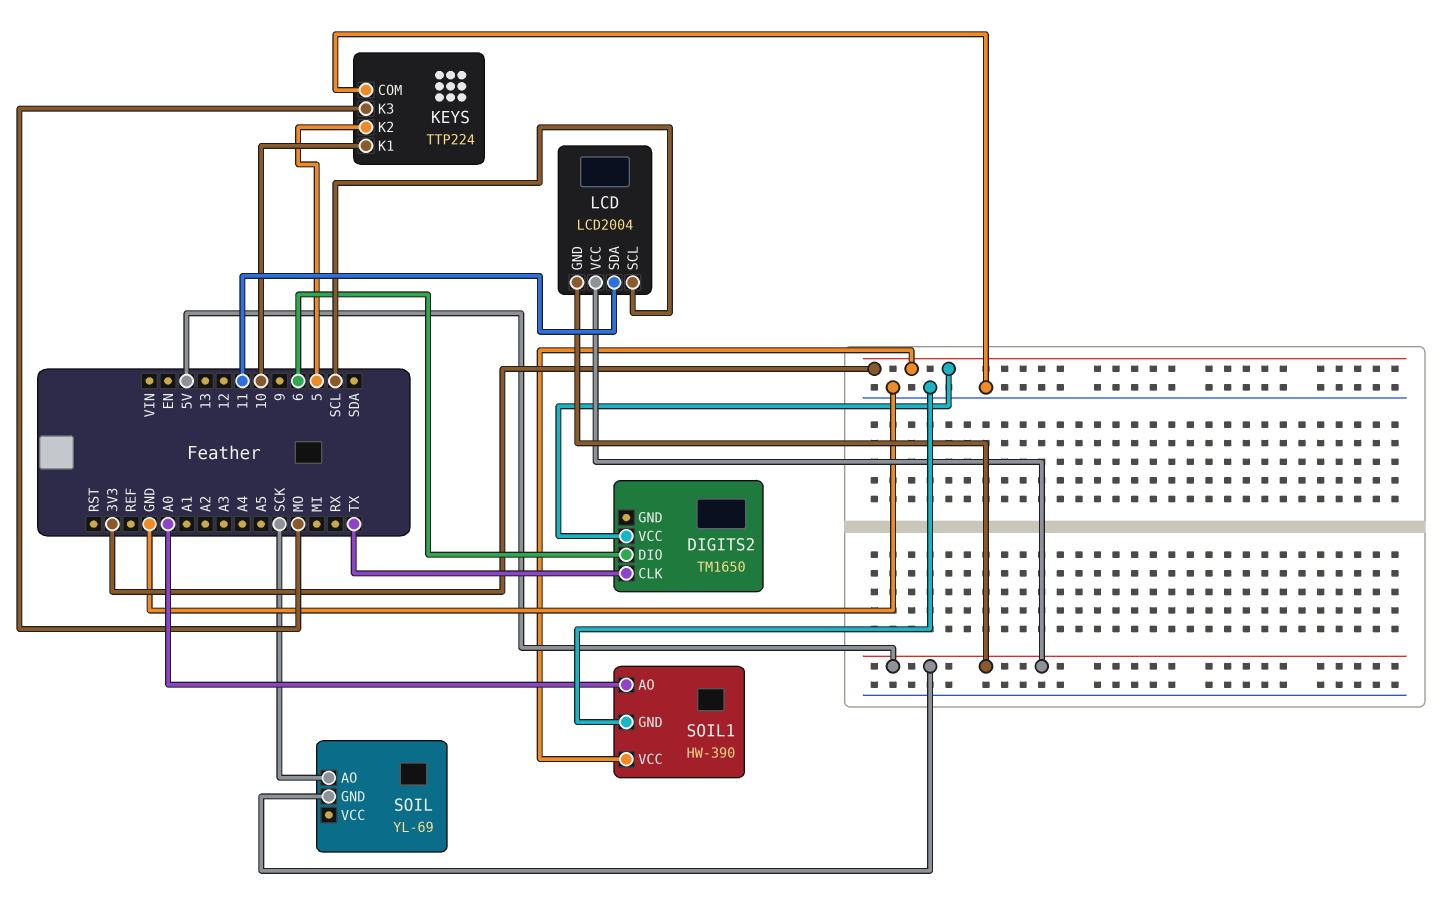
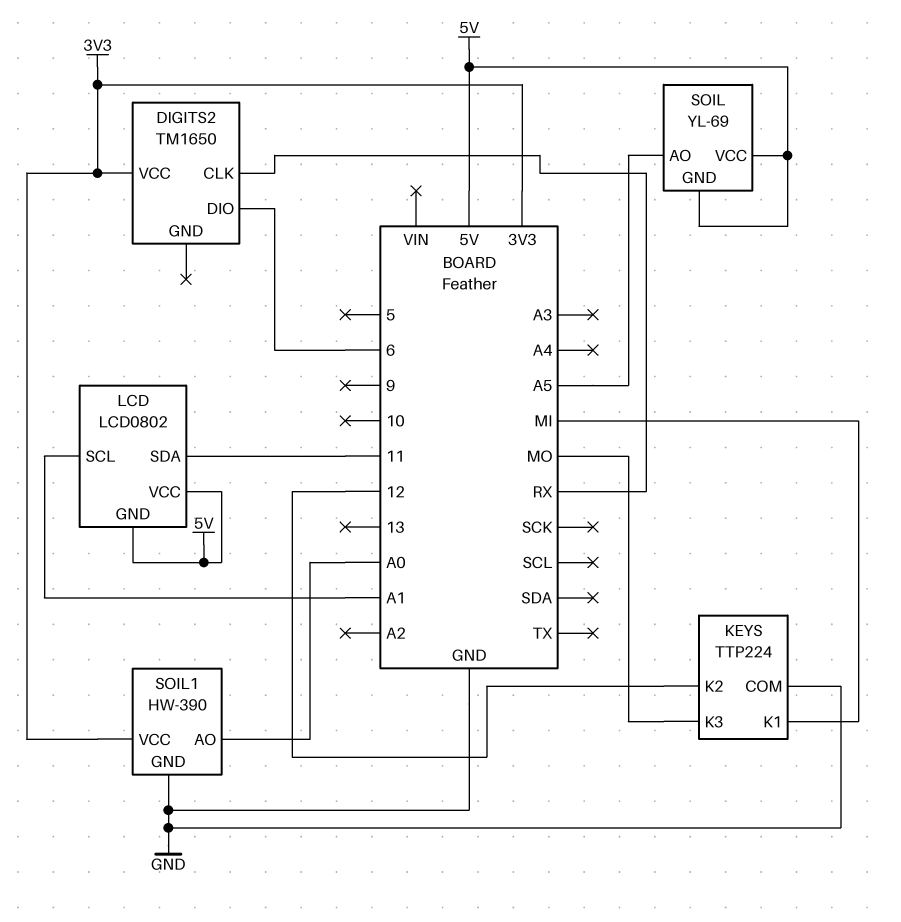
DIGITS2 pin CLK: TX -> RX
KEYS pin K1: 10 -> MI
KEYS pin K2: 5 -> 12
LCD: LCD2004 -> LCD0802
LCD pin SCL: SCL -> A1
SOIL pin AO: SCK -> A5
SOIL pin VCC: none -> 5V

